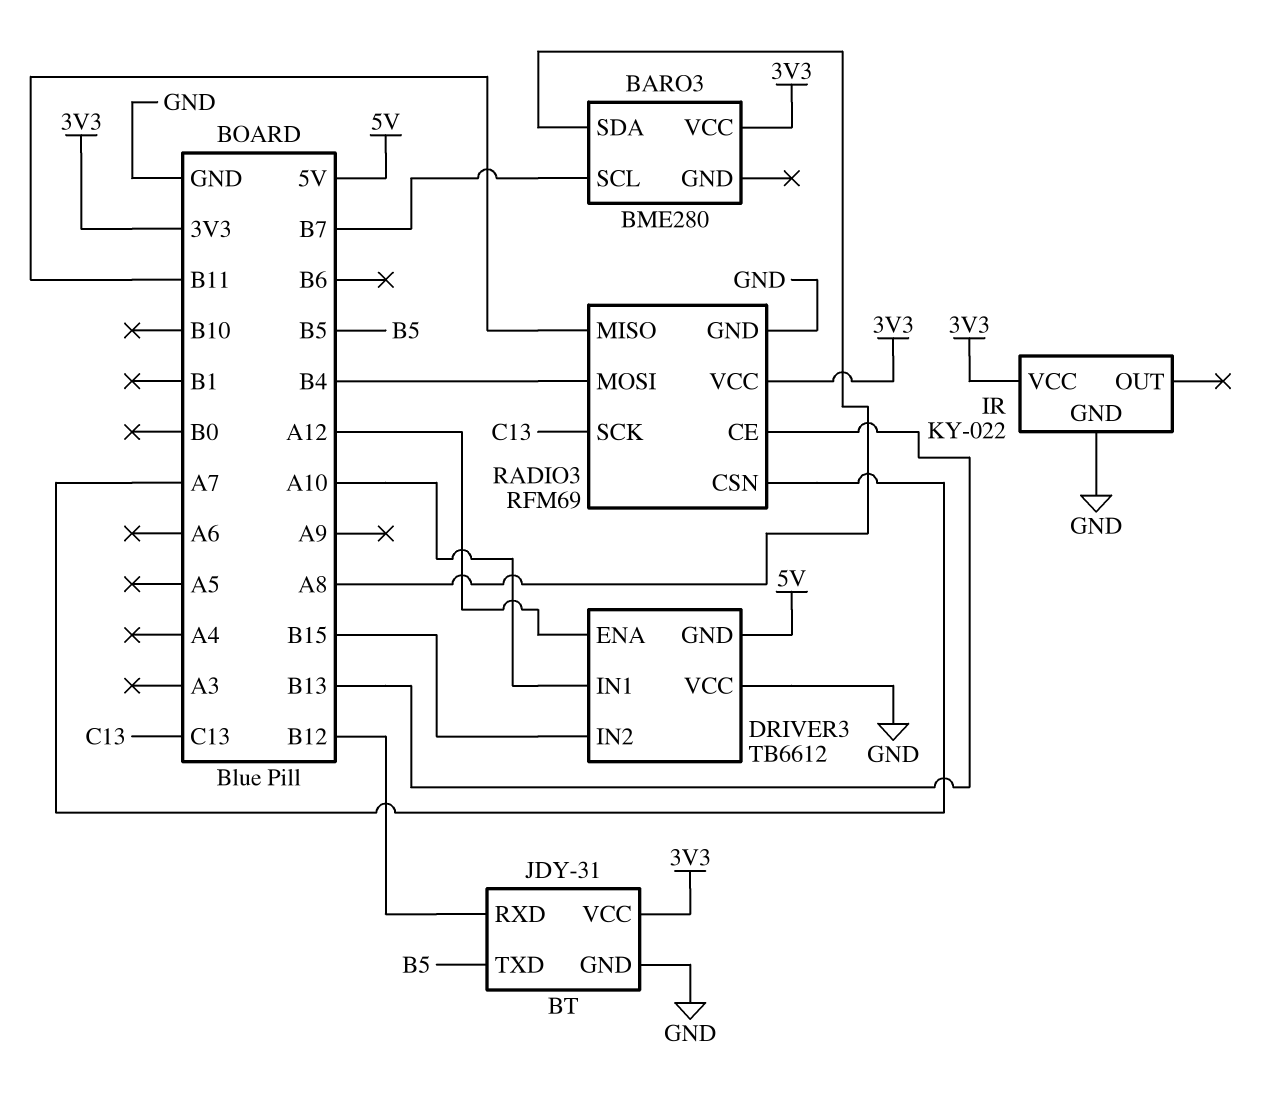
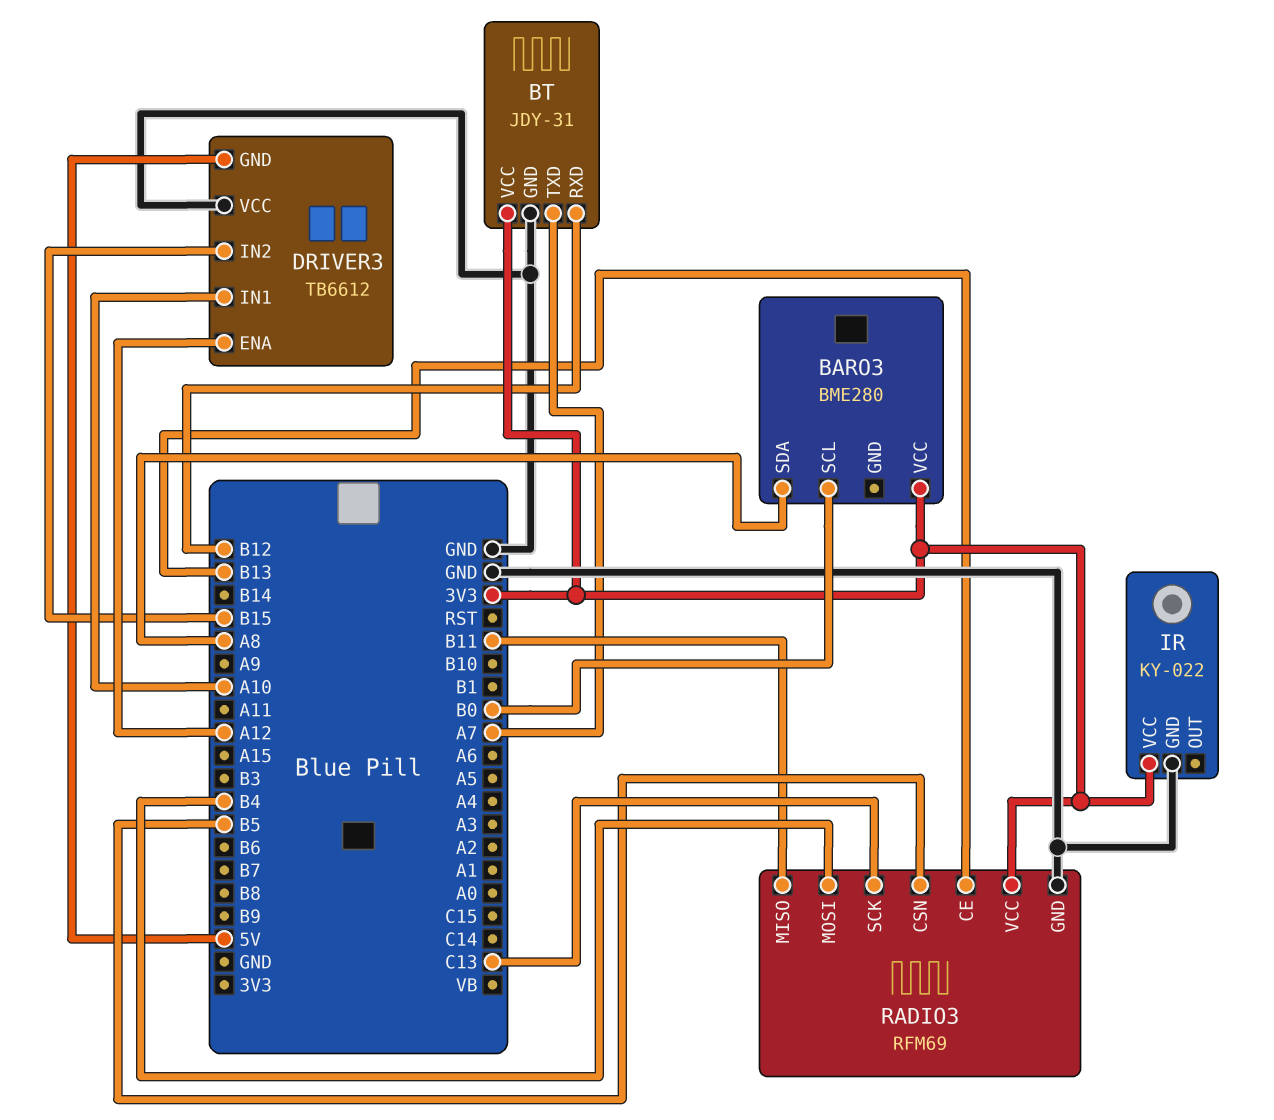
BARO3 pin SCL: B7 -> B0
BT pin TXD: B5 -> A7
RADIO3 pin CSN: A7 -> B5

